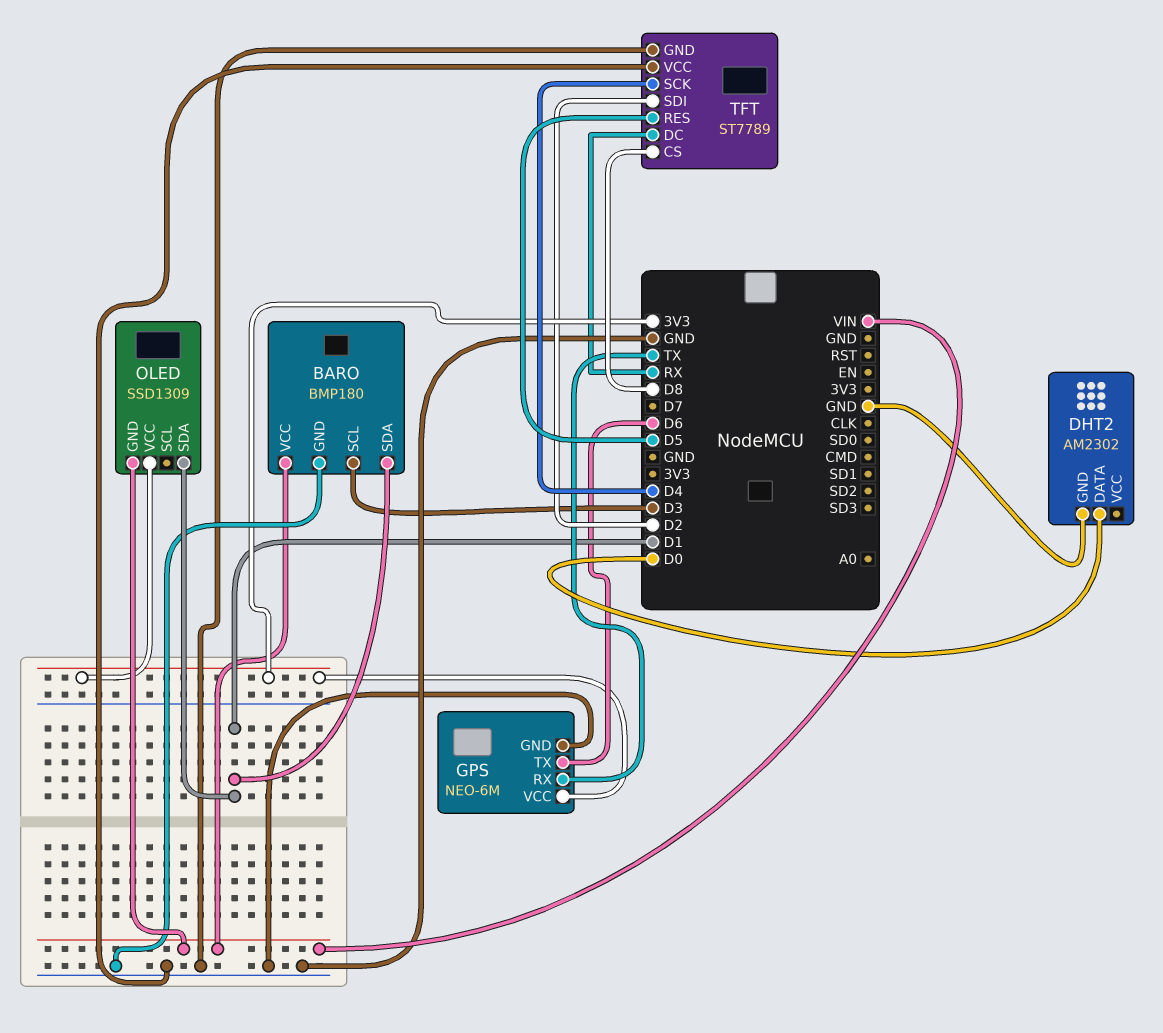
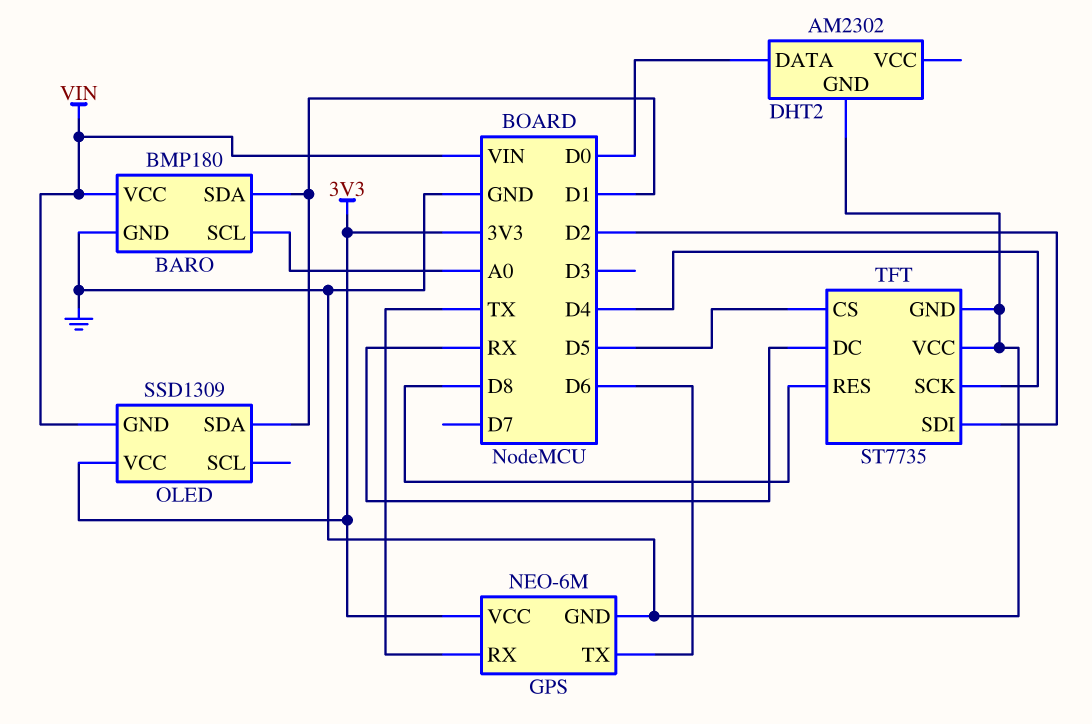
BARO pin SCL: D3 -> A0
TFT: ST7789 -> ST7735
TFT pin CS: D8 -> D5
TFT pin RES: D5 -> D8

